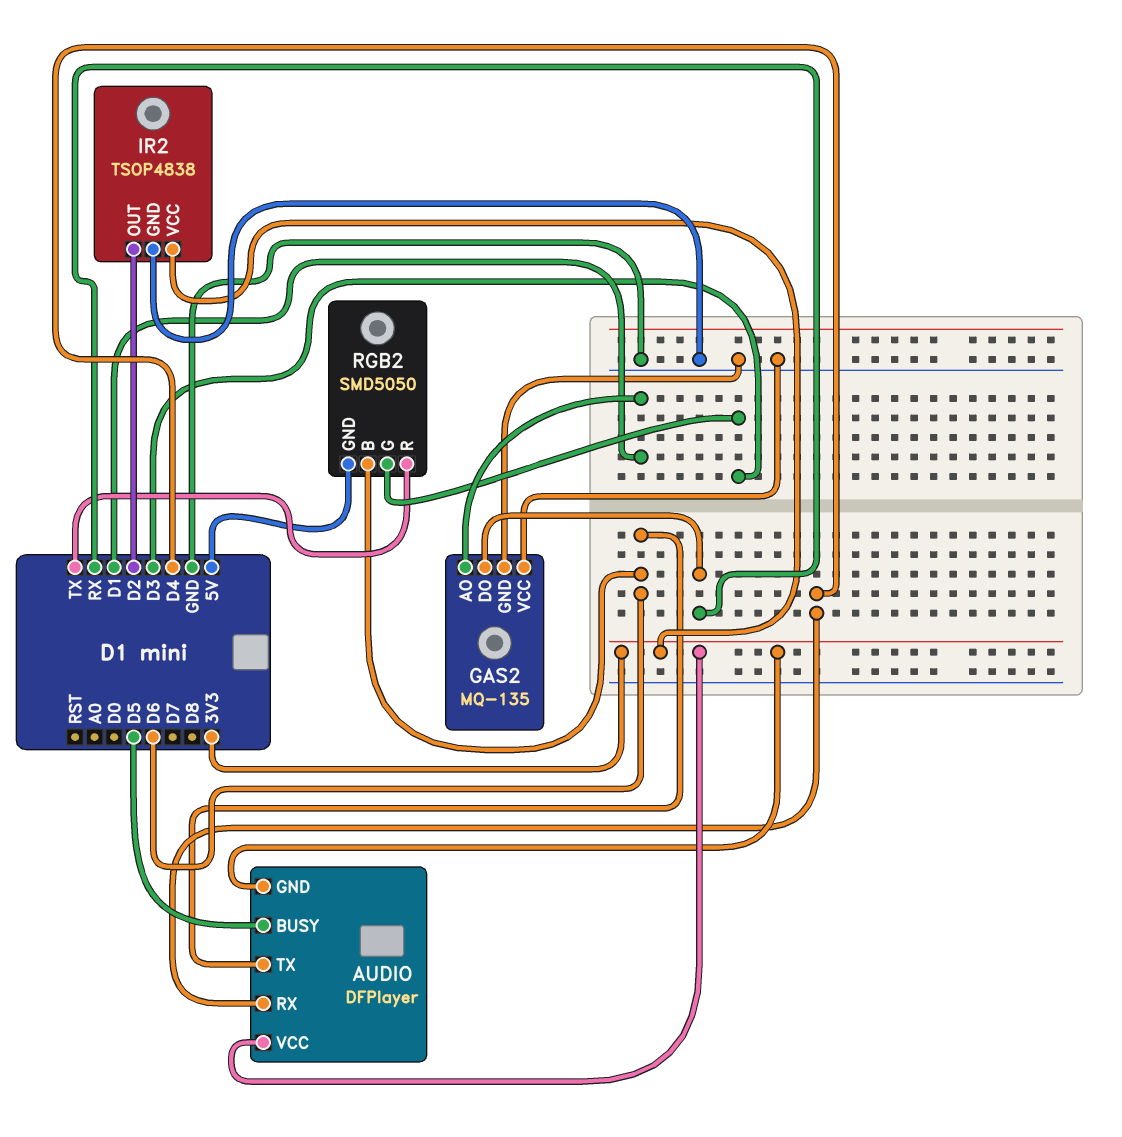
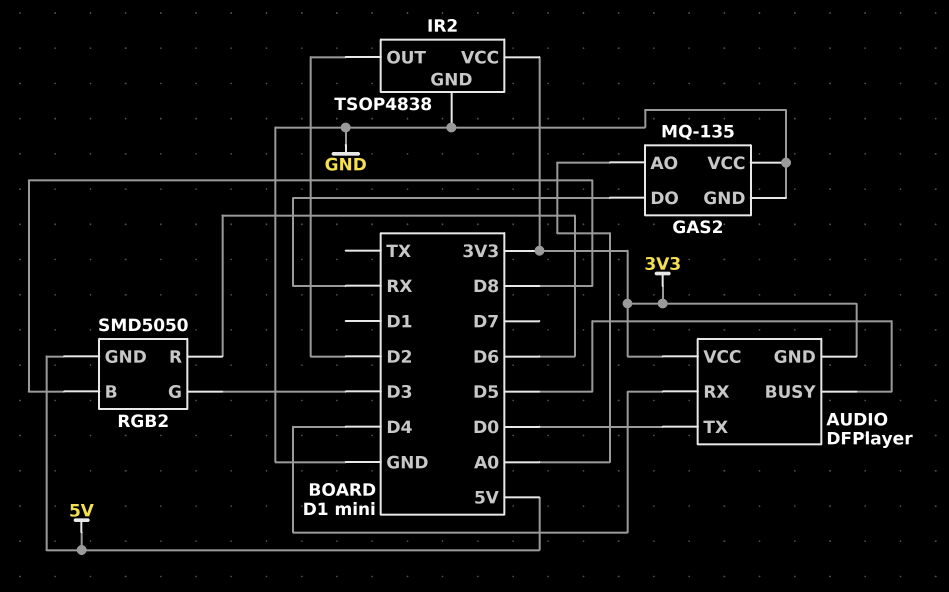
AUDIO pin TX: D6 -> D0
GAS2 pin AO: D1 -> A0
RGB2 pin B: D6 -> D8
RGB2 pin R: TX -> D6

